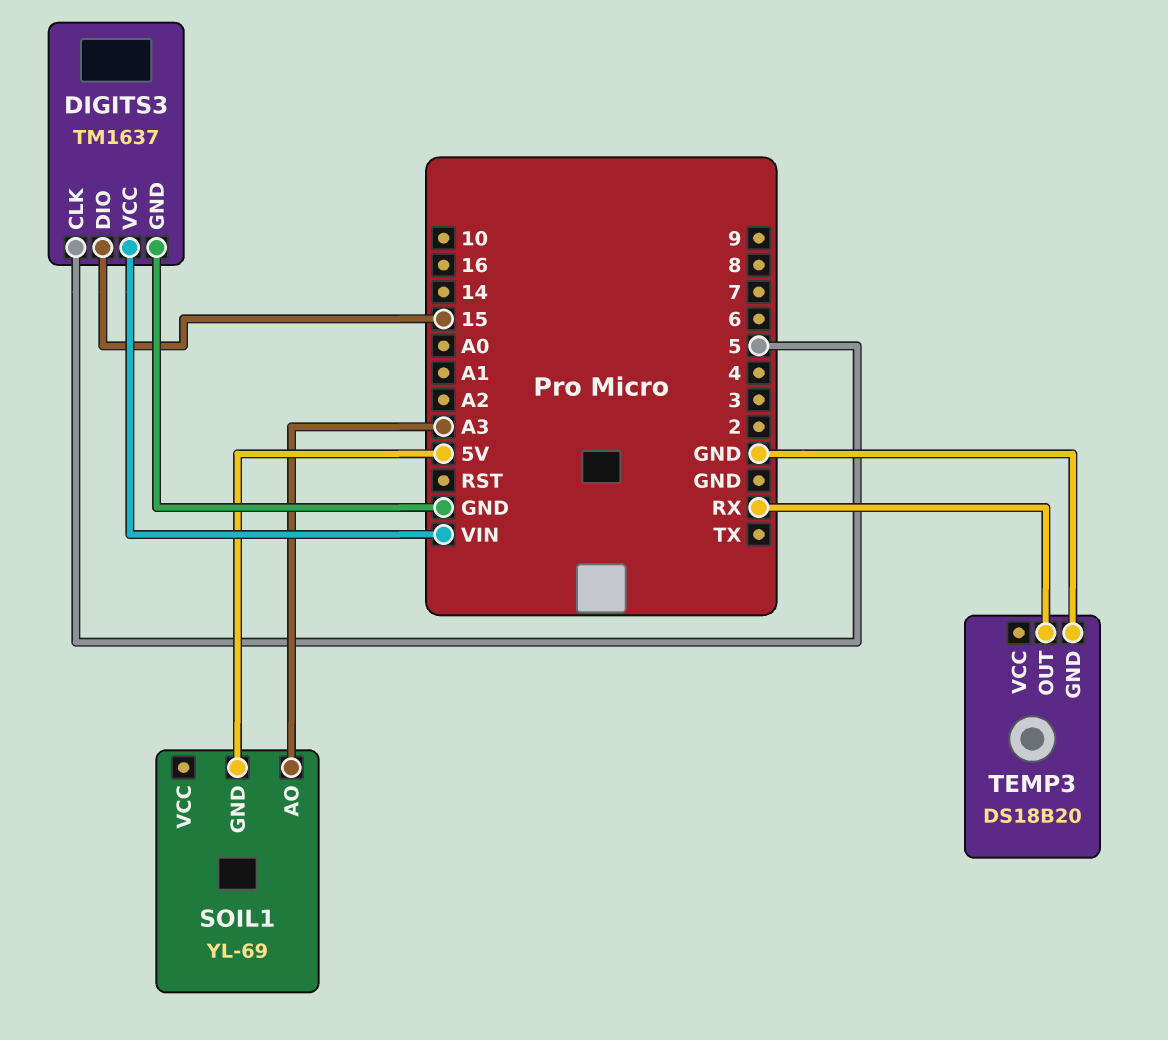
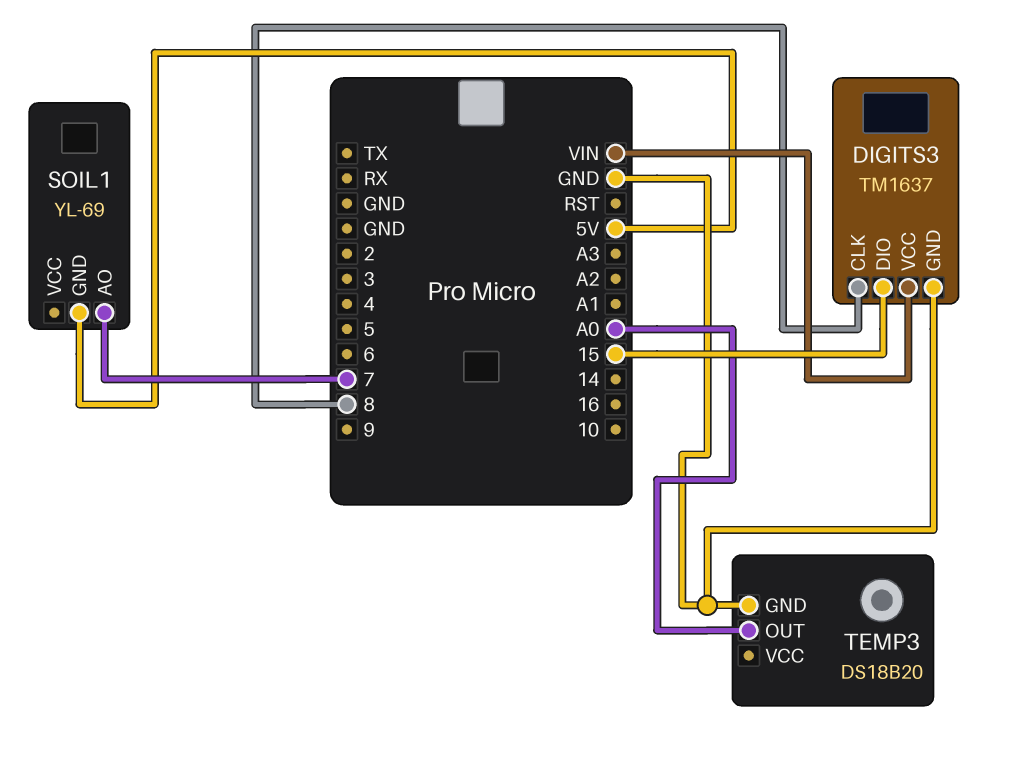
DIGITS3 pin CLK: 5 -> 8
SOIL1 pin AO: A3 -> 7
TEMP3 pin OUT: RX -> A0

